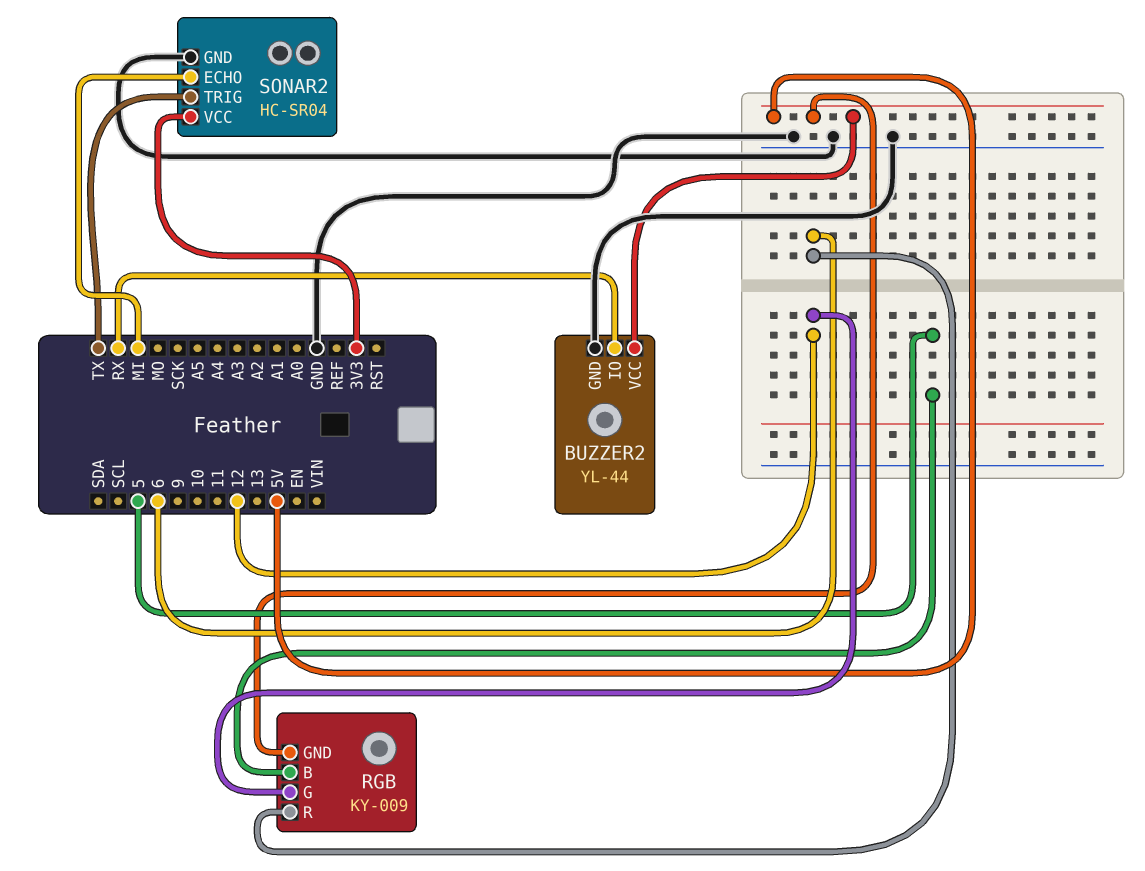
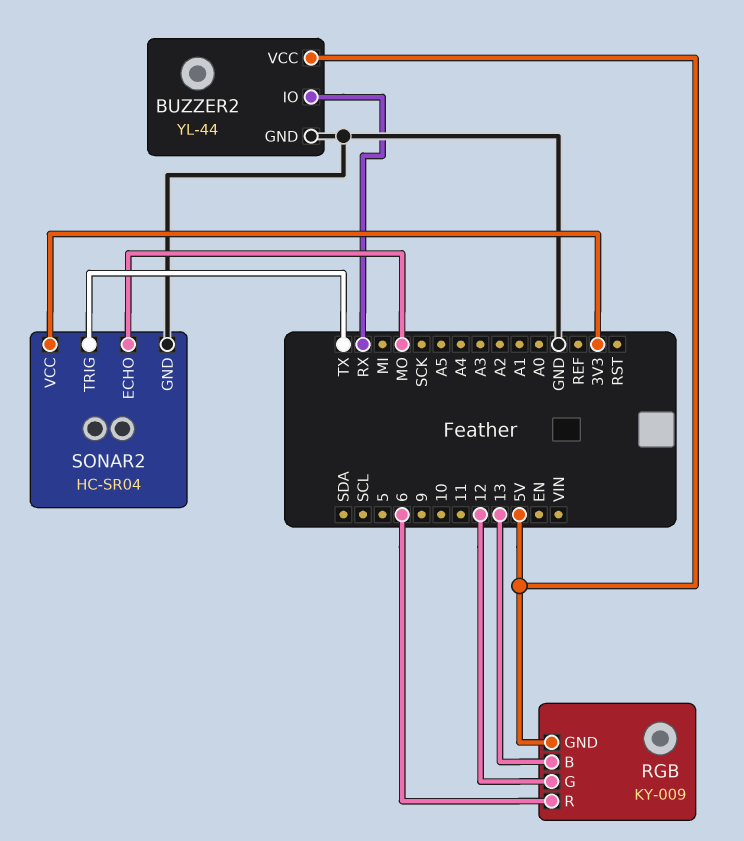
RGB pin B: 5 -> 13
SONAR2 pin ECHO: MI -> MO

